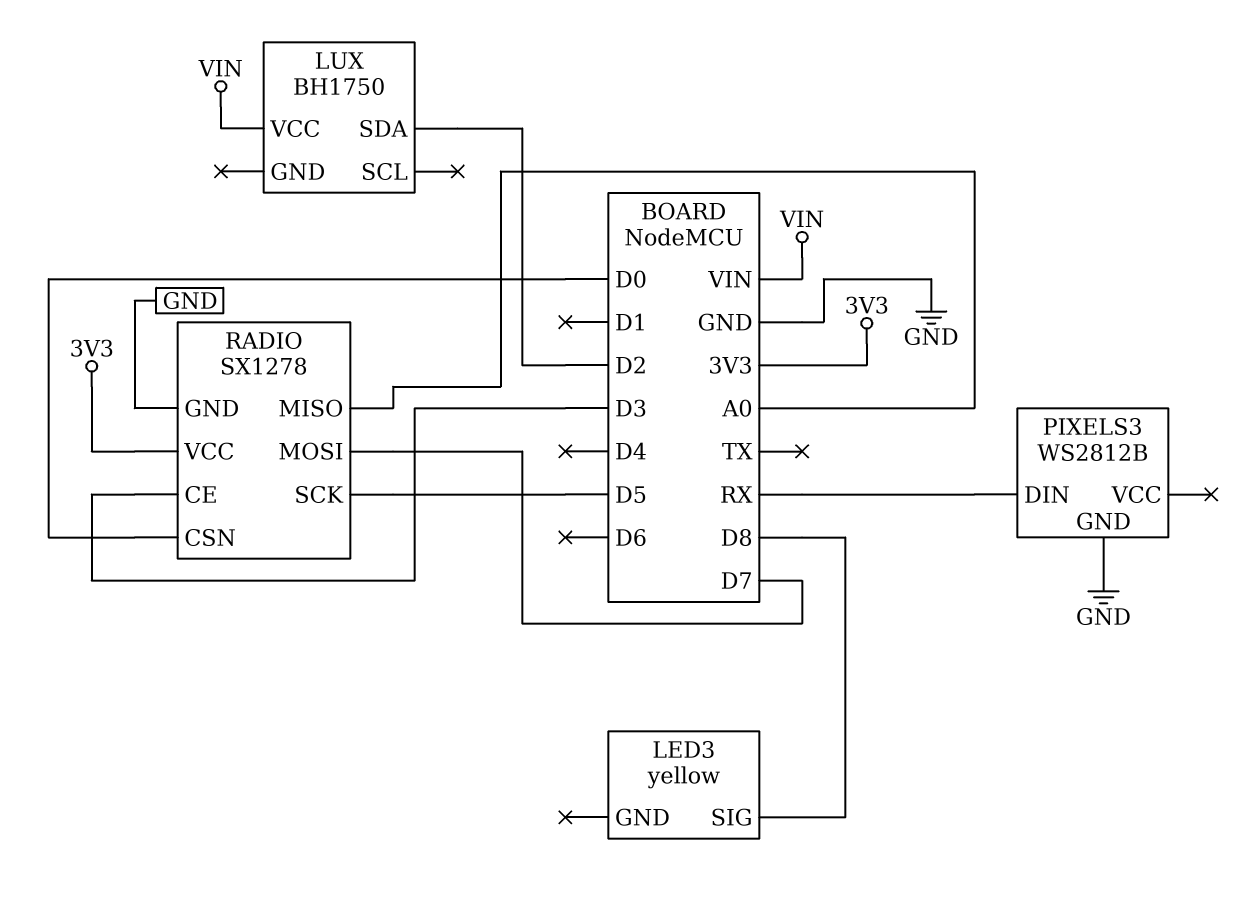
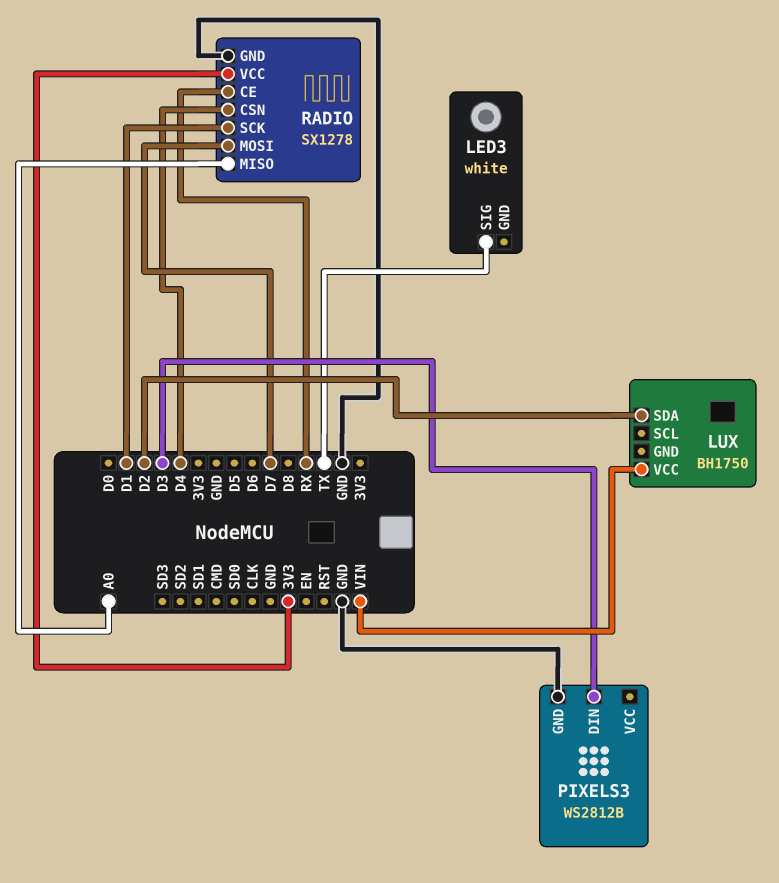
LED3: yellow -> white
LED3 pin SIG: D8 -> TX
PIXELS3 pin DIN: RX -> D3
RADIO pin CE: D3 -> RX
RADIO pin CSN: D0 -> D4
RADIO pin SCK: D5 -> D1

